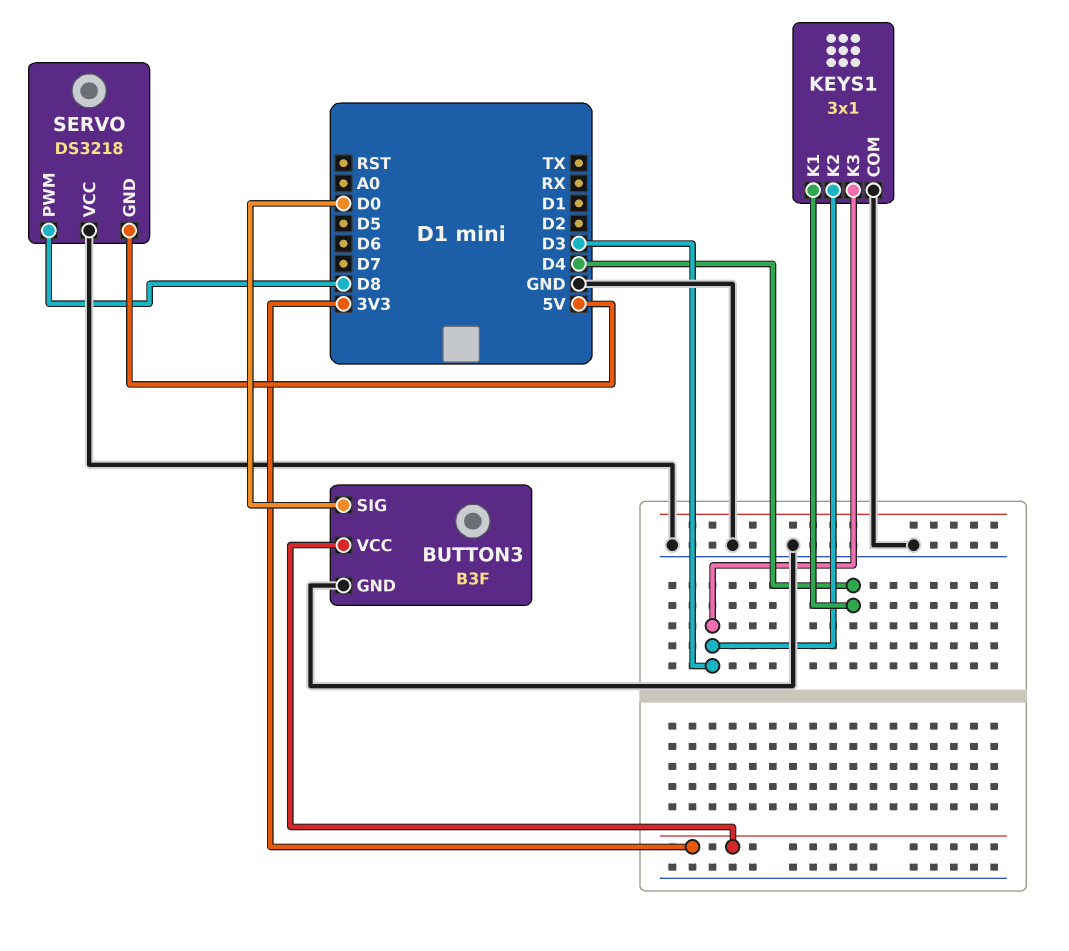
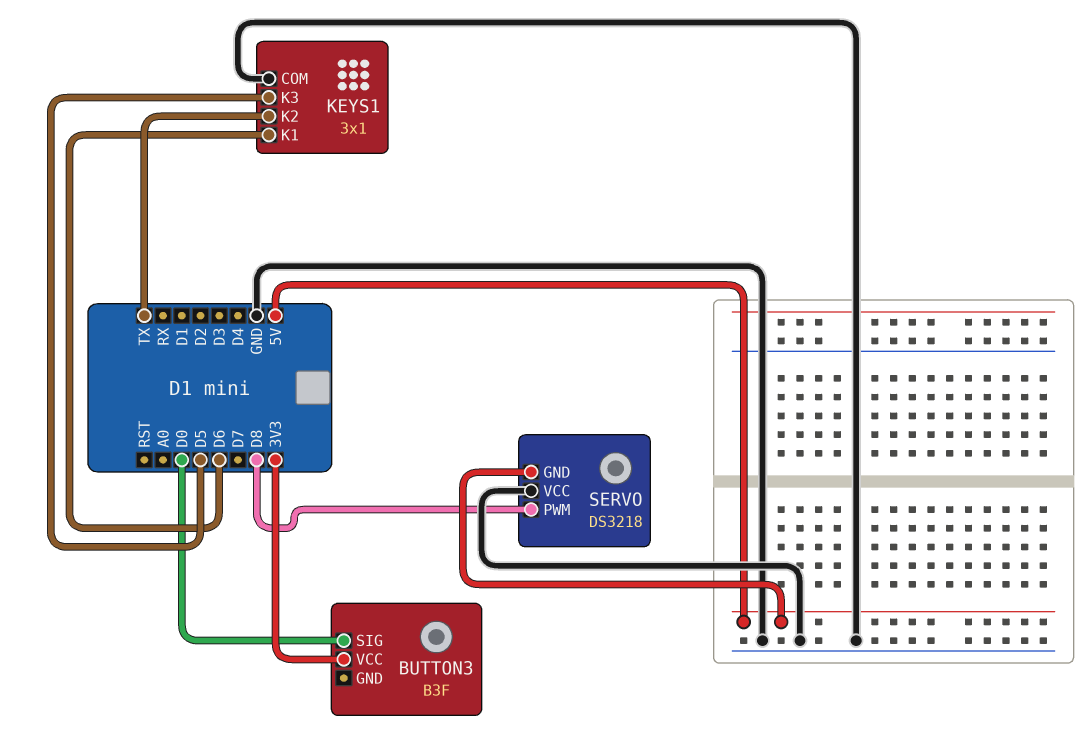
BUTTON3 pin GND: GND -> none
KEYS1 pin K1: D4 -> D6
KEYS1 pin K2: D3 -> TX
KEYS1 pin K3: D3 -> D5

